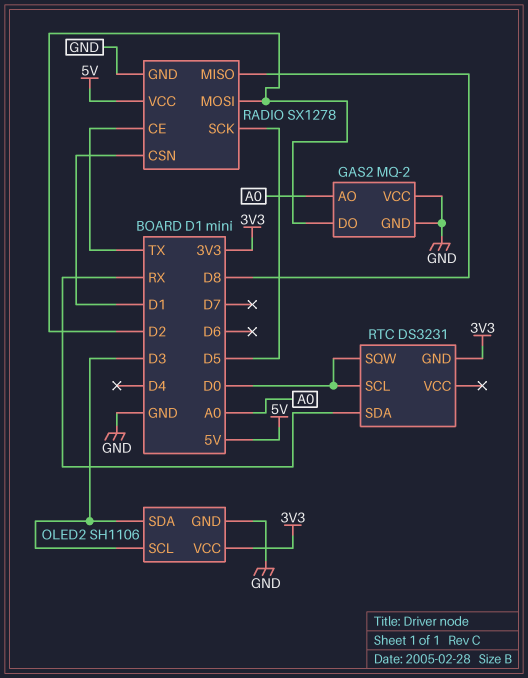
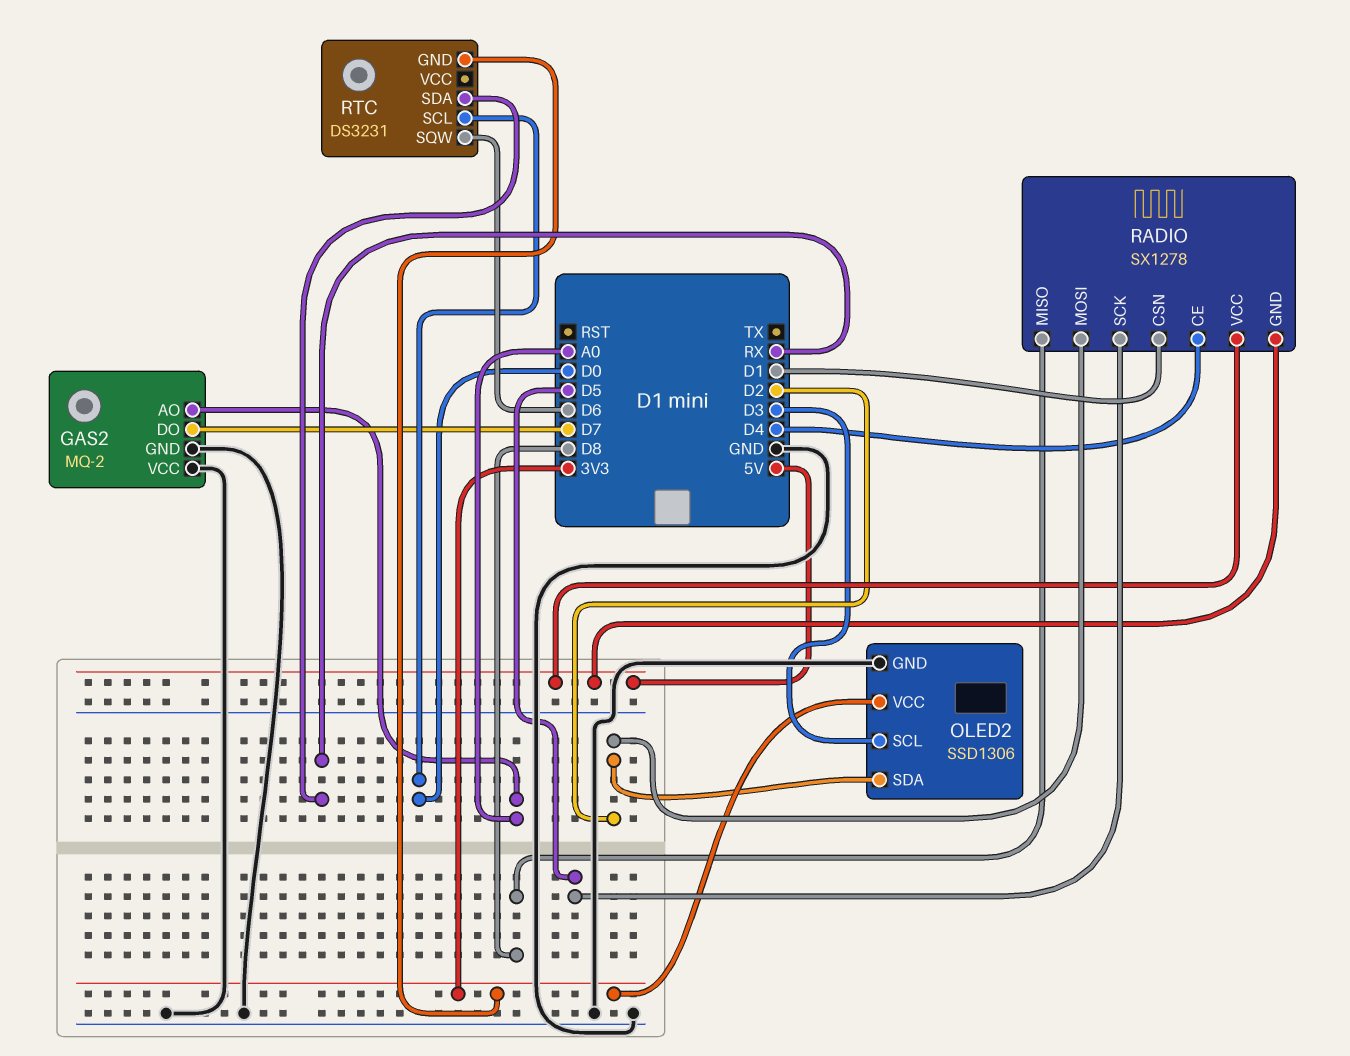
GAS2 pin DO: D2 -> D7
OLED2: SH1106 -> SSD1306
OLED2 pin SDA: D3 -> D2
RADIO pin CE: TX -> D4
RADIO pin GND: GND -> 5V
RTC pin SQW: D0 -> D6

